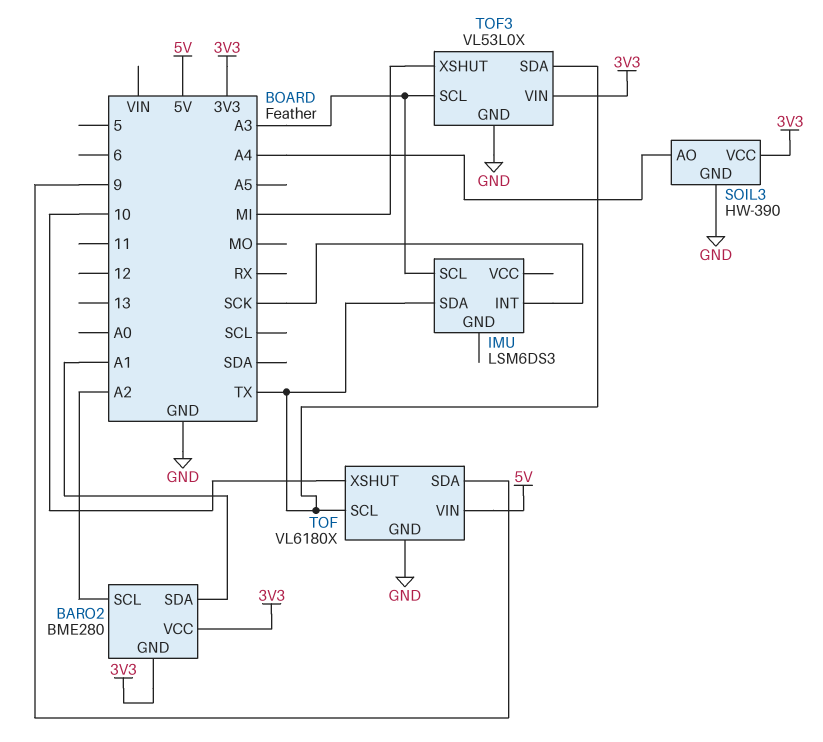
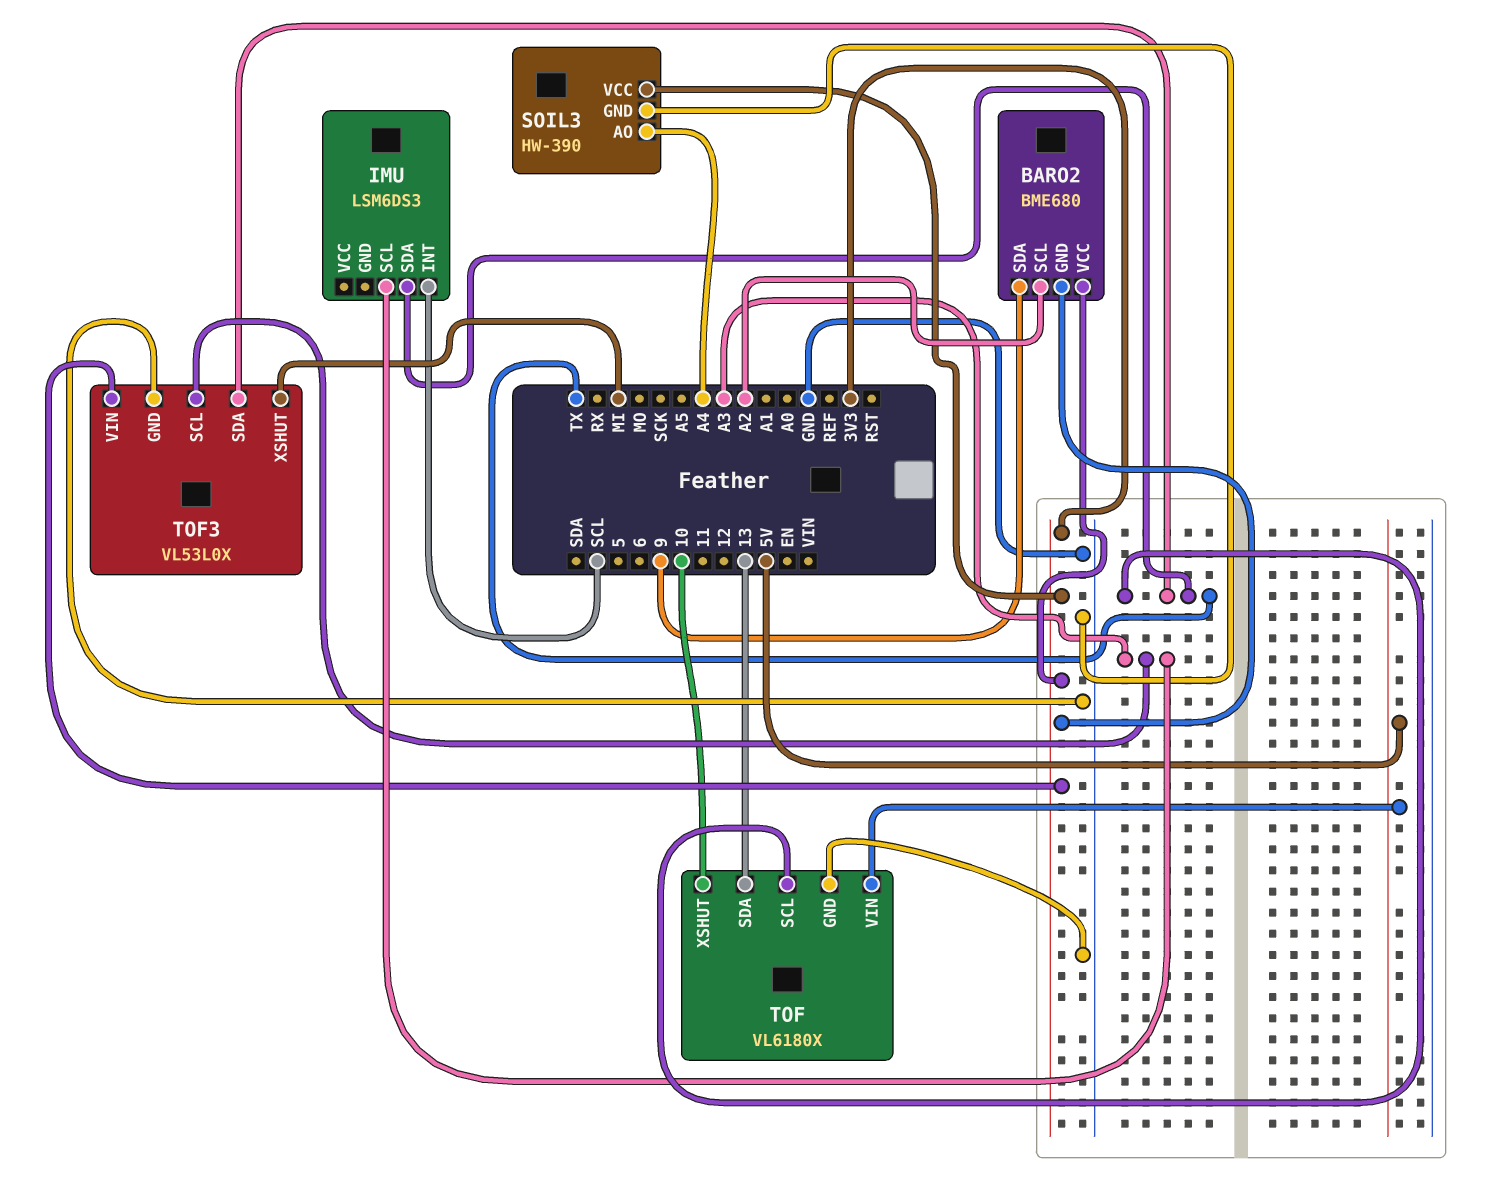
BARO2: BME280 -> BME680
BARO2 pin SDA: A1 -> 9
IMU pin INT: SCK -> SCL
TOF pin SDA: 9 -> 13

